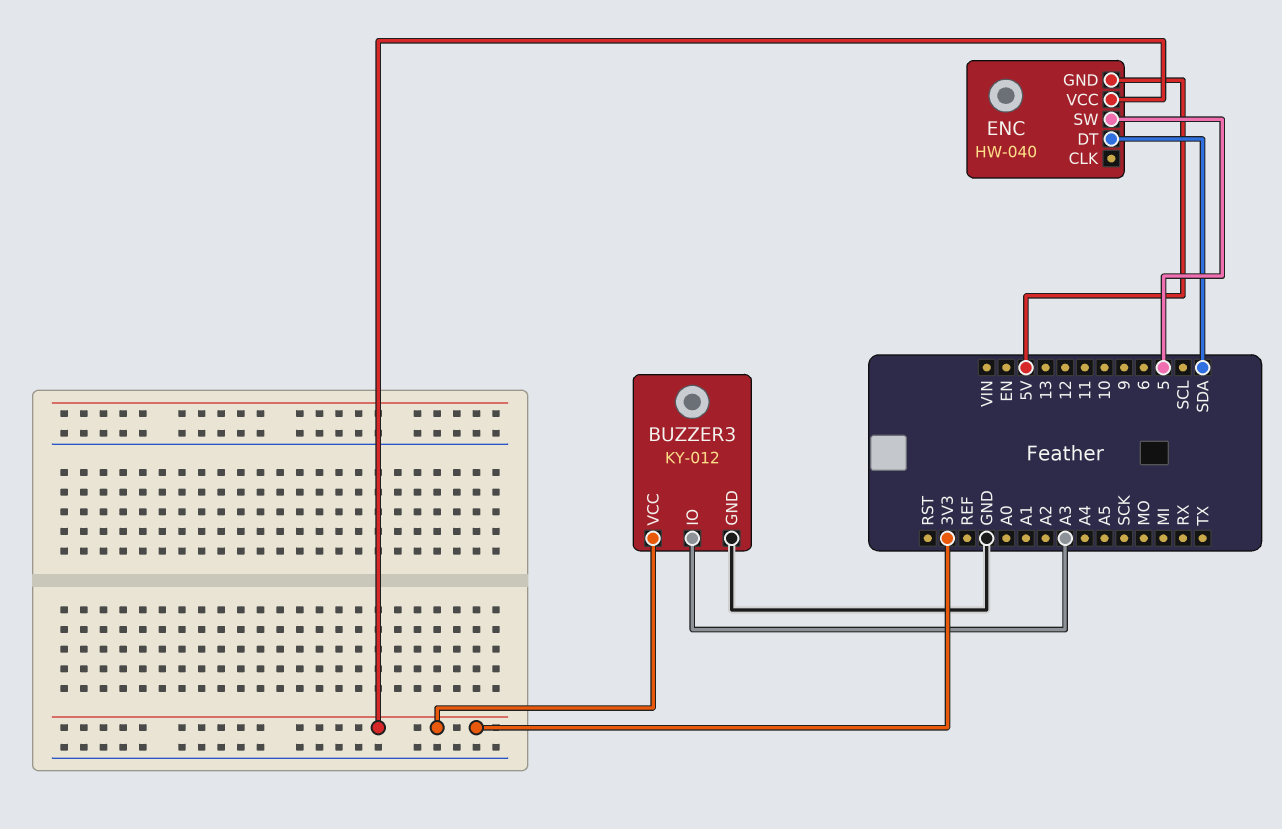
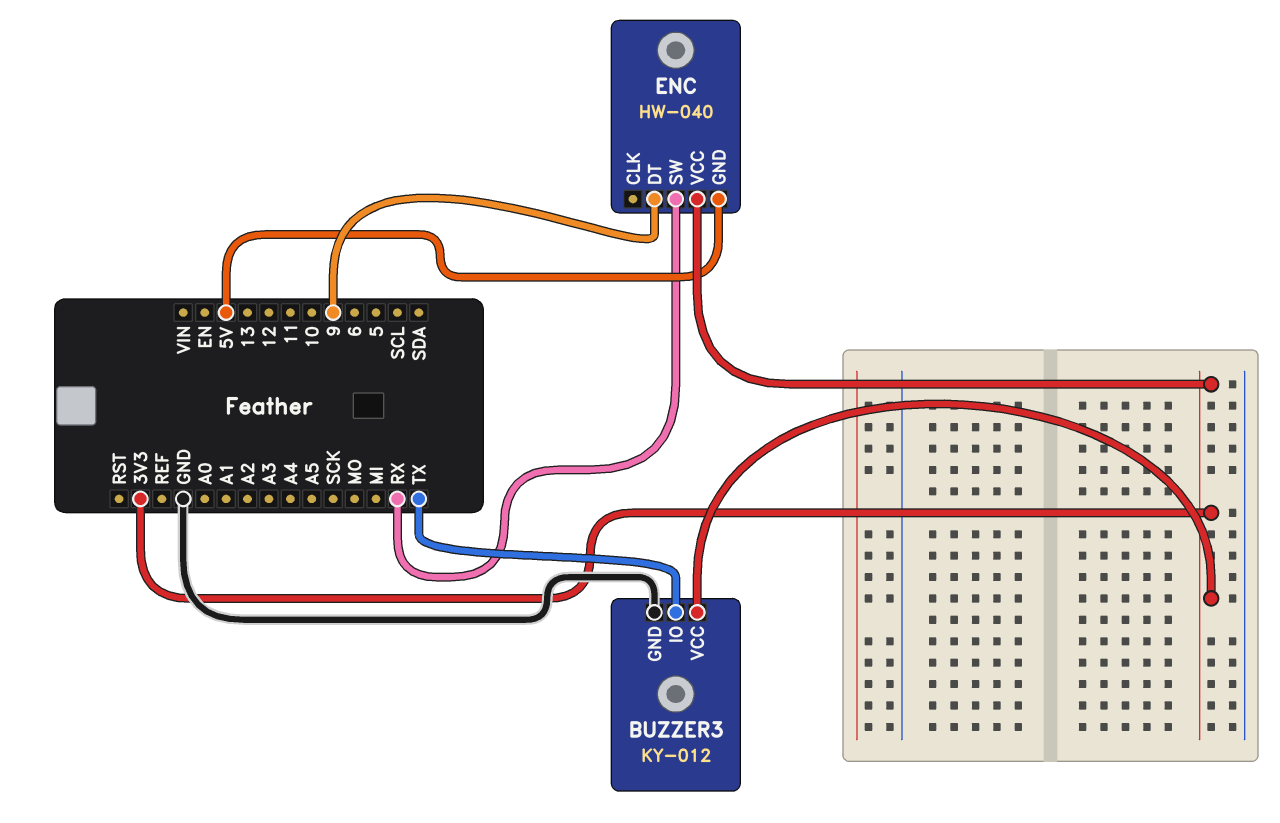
BUZZER3 pin IO: A3 -> TX
ENC pin DT: SDA -> 9
ENC pin SW: 5 -> RX

